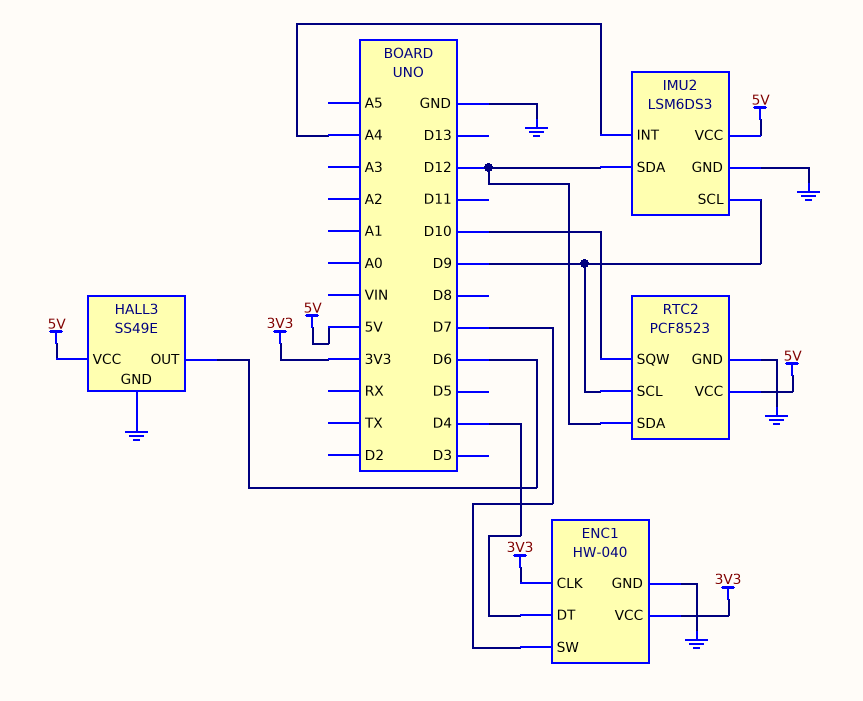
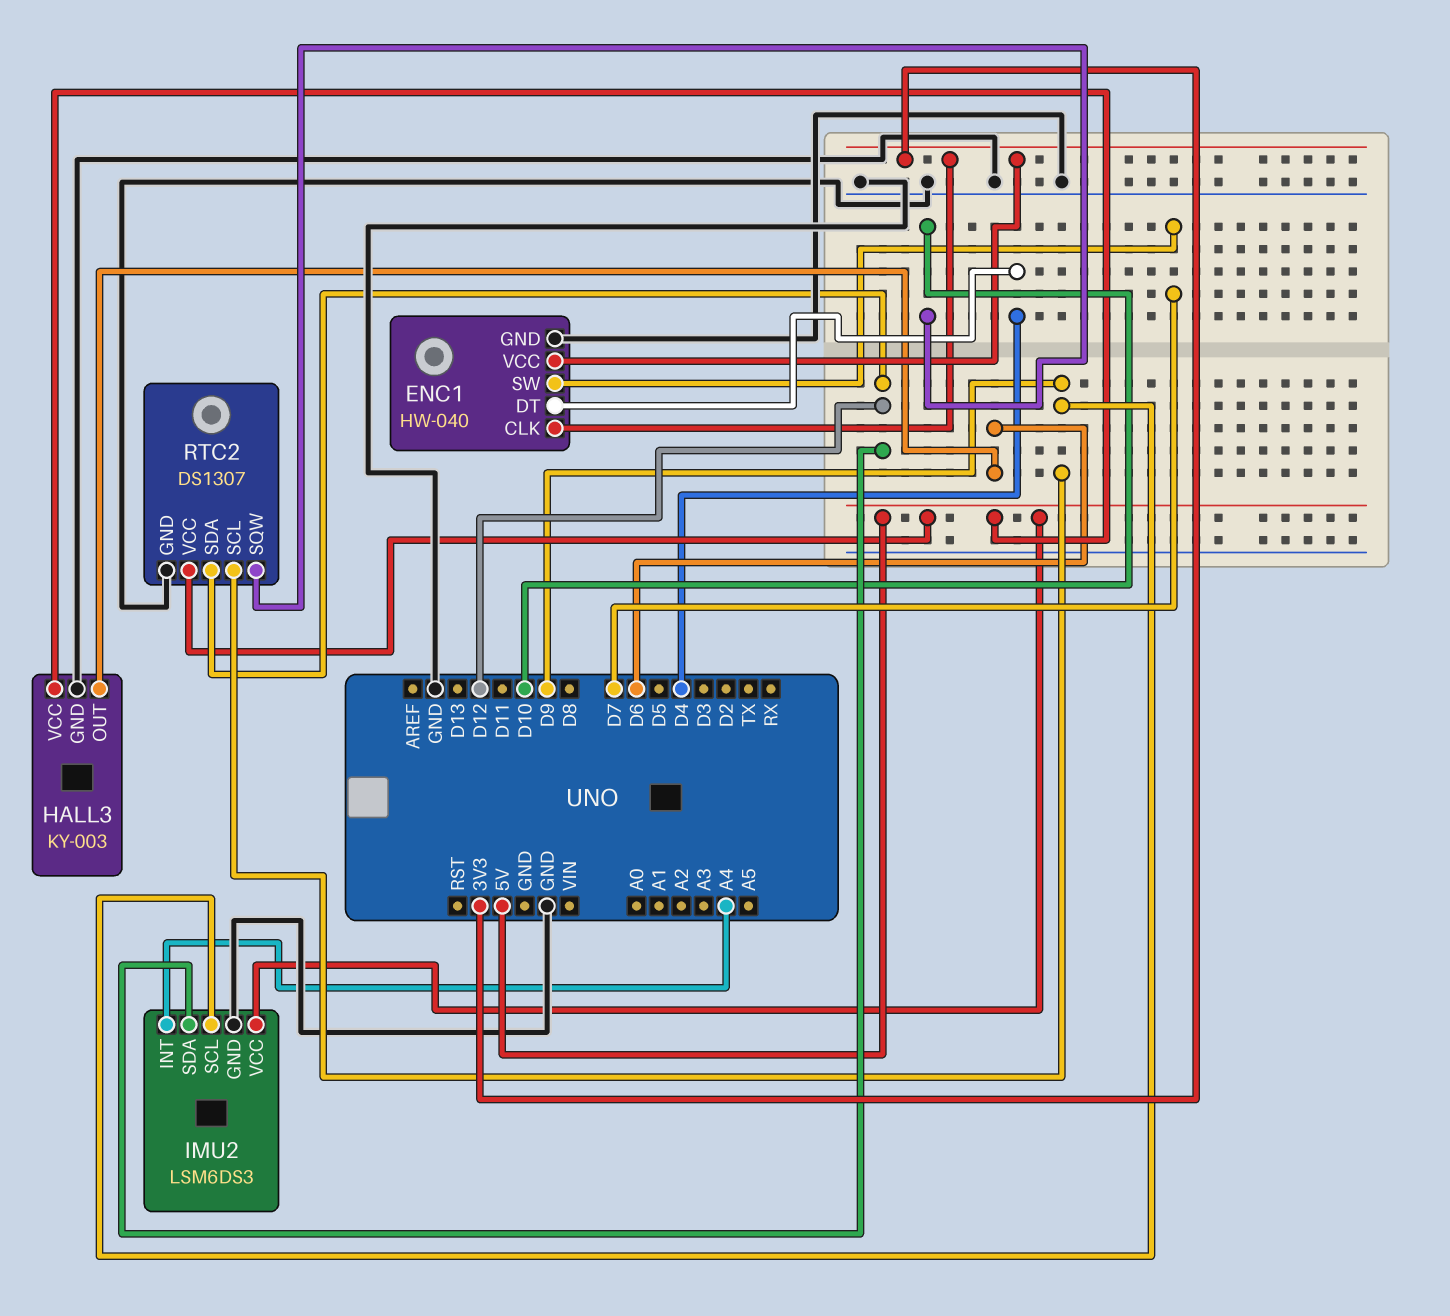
HALL3: SS49E -> KY-003
RTC2: PCF8523 -> DS1307

